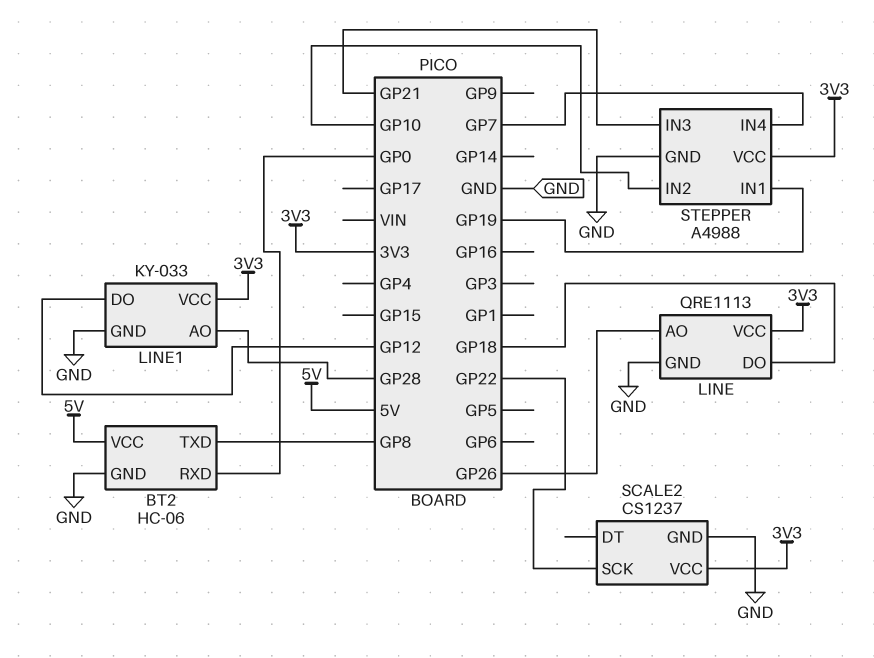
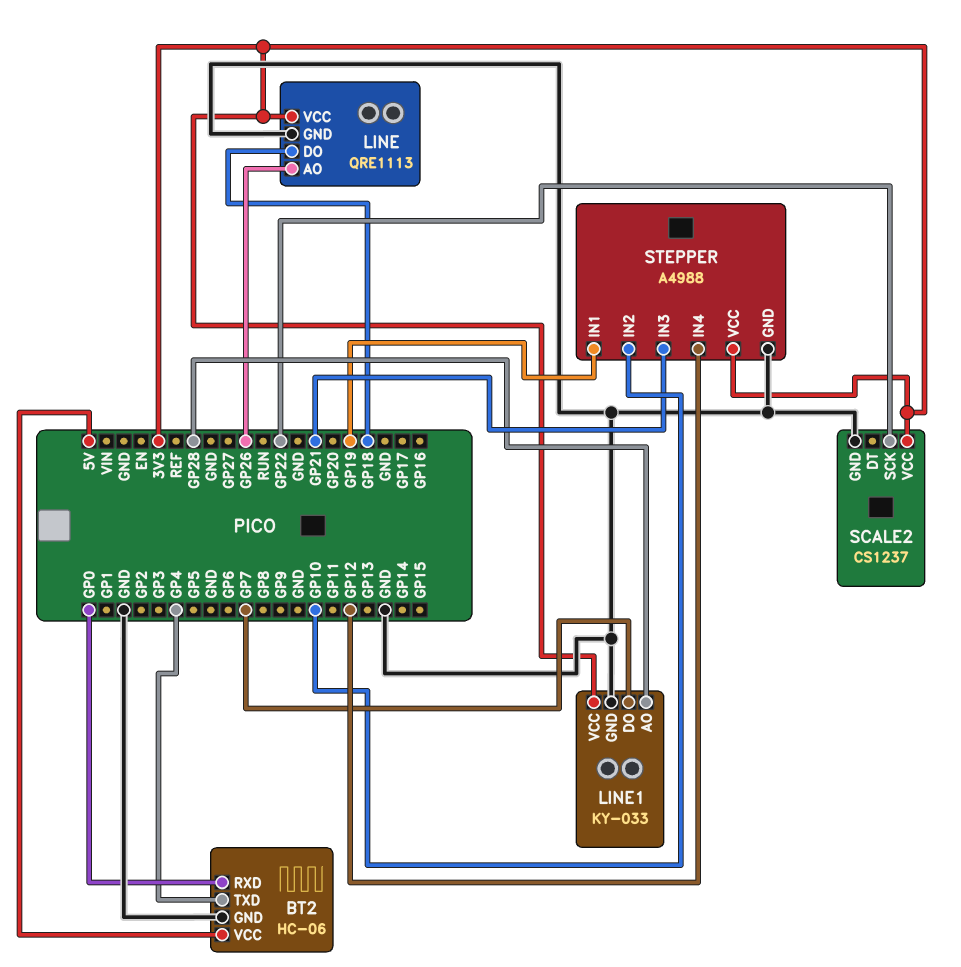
BT2 pin TXD: GP8 -> GP4
LINE1 pin DO: GP12 -> GP7
STEPPER pin IN4: GP7 -> GP12

